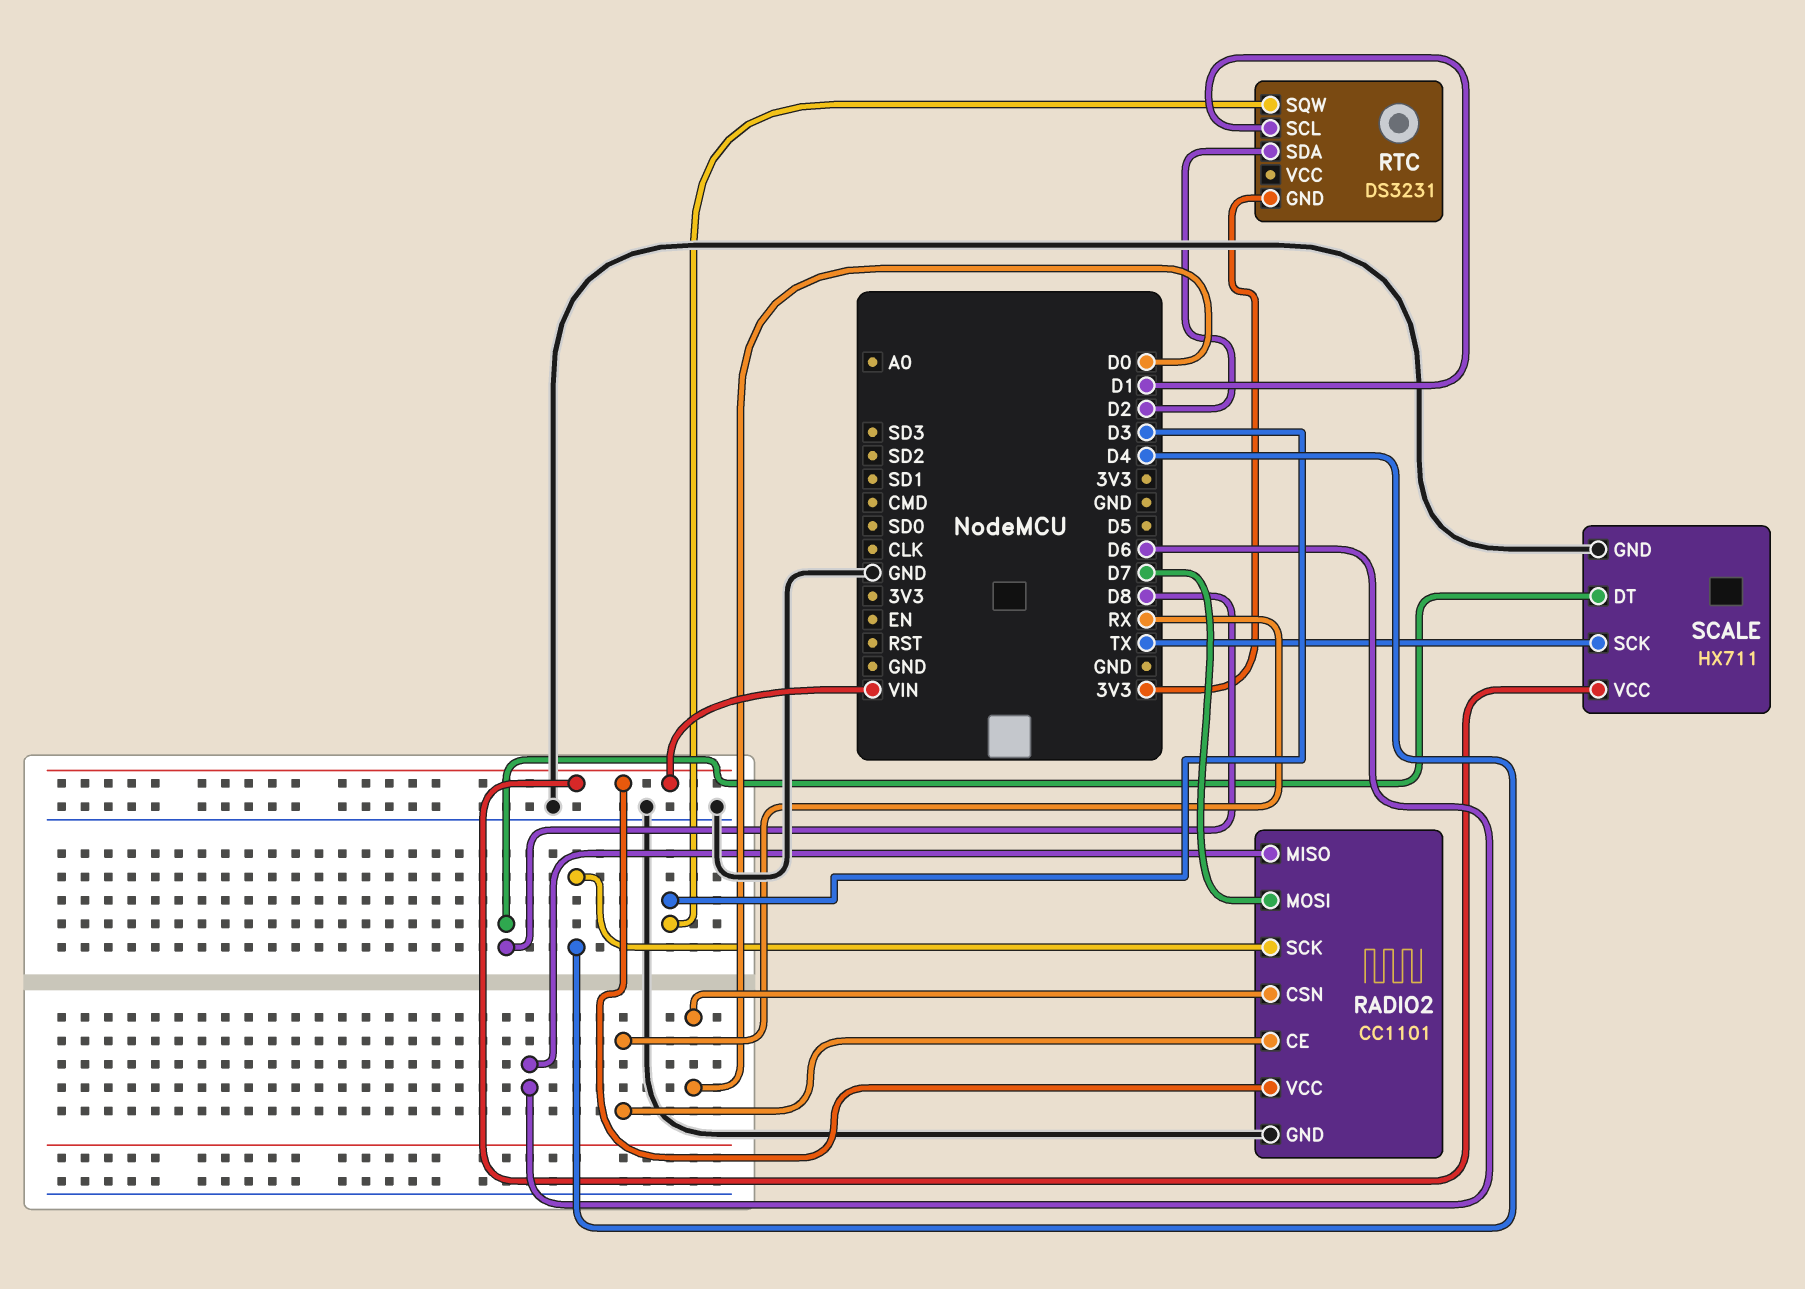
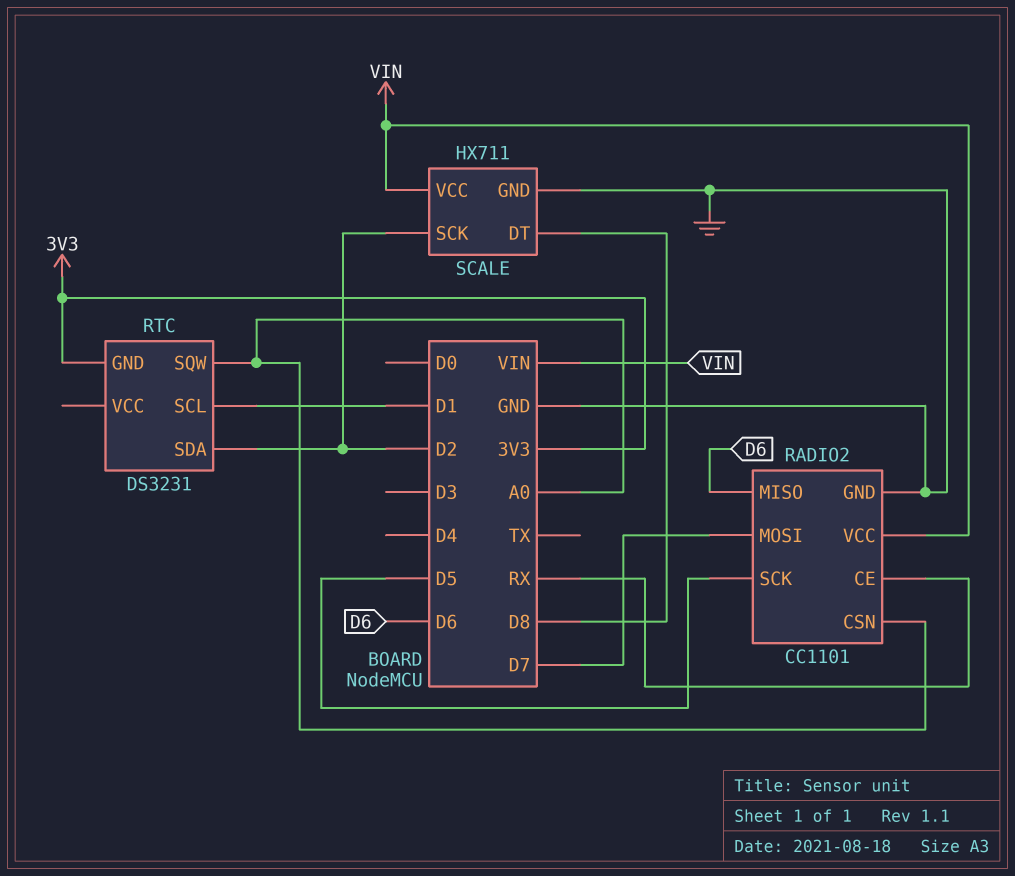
RADIO2 pin CSN: D0 -> A0
RADIO2 pin SCK: D4 -> D5
RTC pin SQW: D3 -> A0
SCALE pin SCK: TX -> D2

